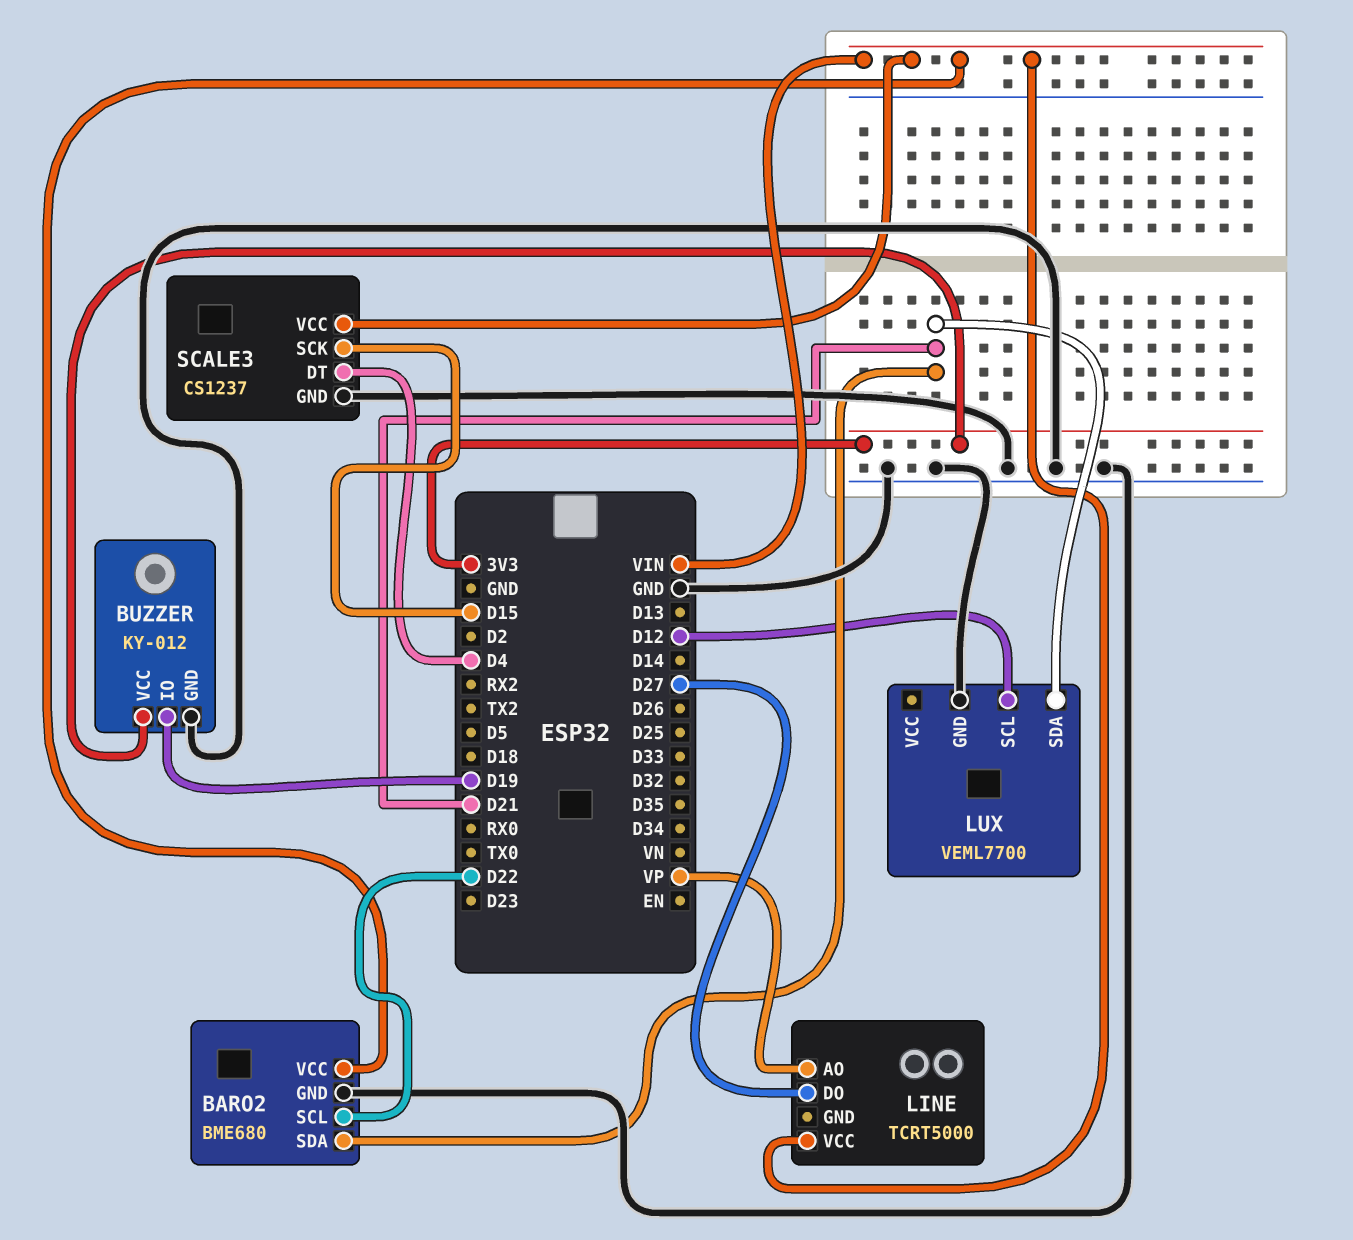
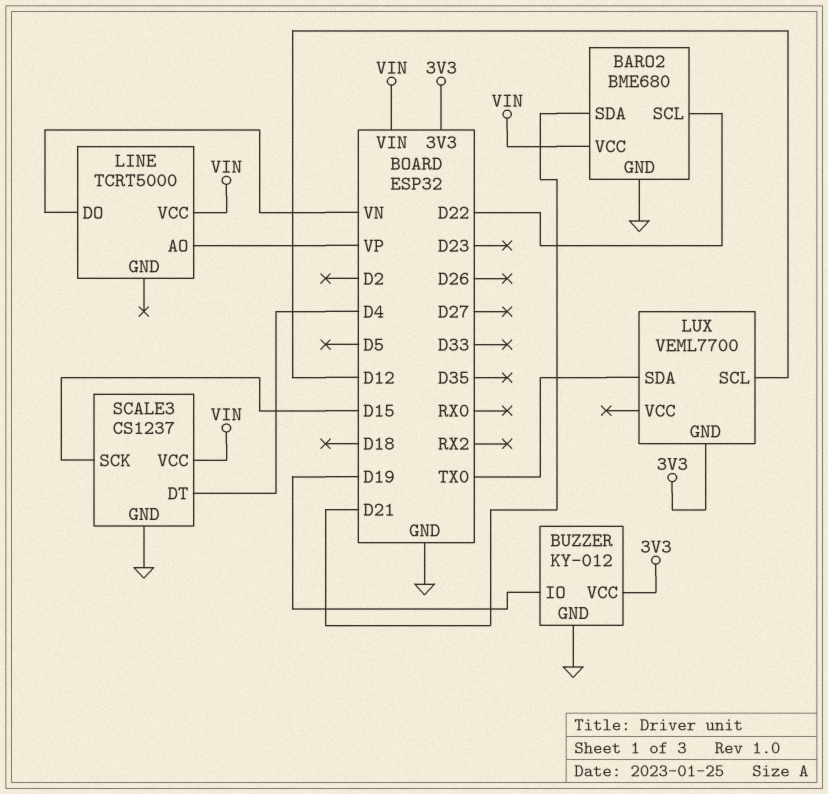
LINE pin DO: D27 -> VN
LUX pin GND: GND -> 3V3
LUX pin SDA: D21 -> TX0

